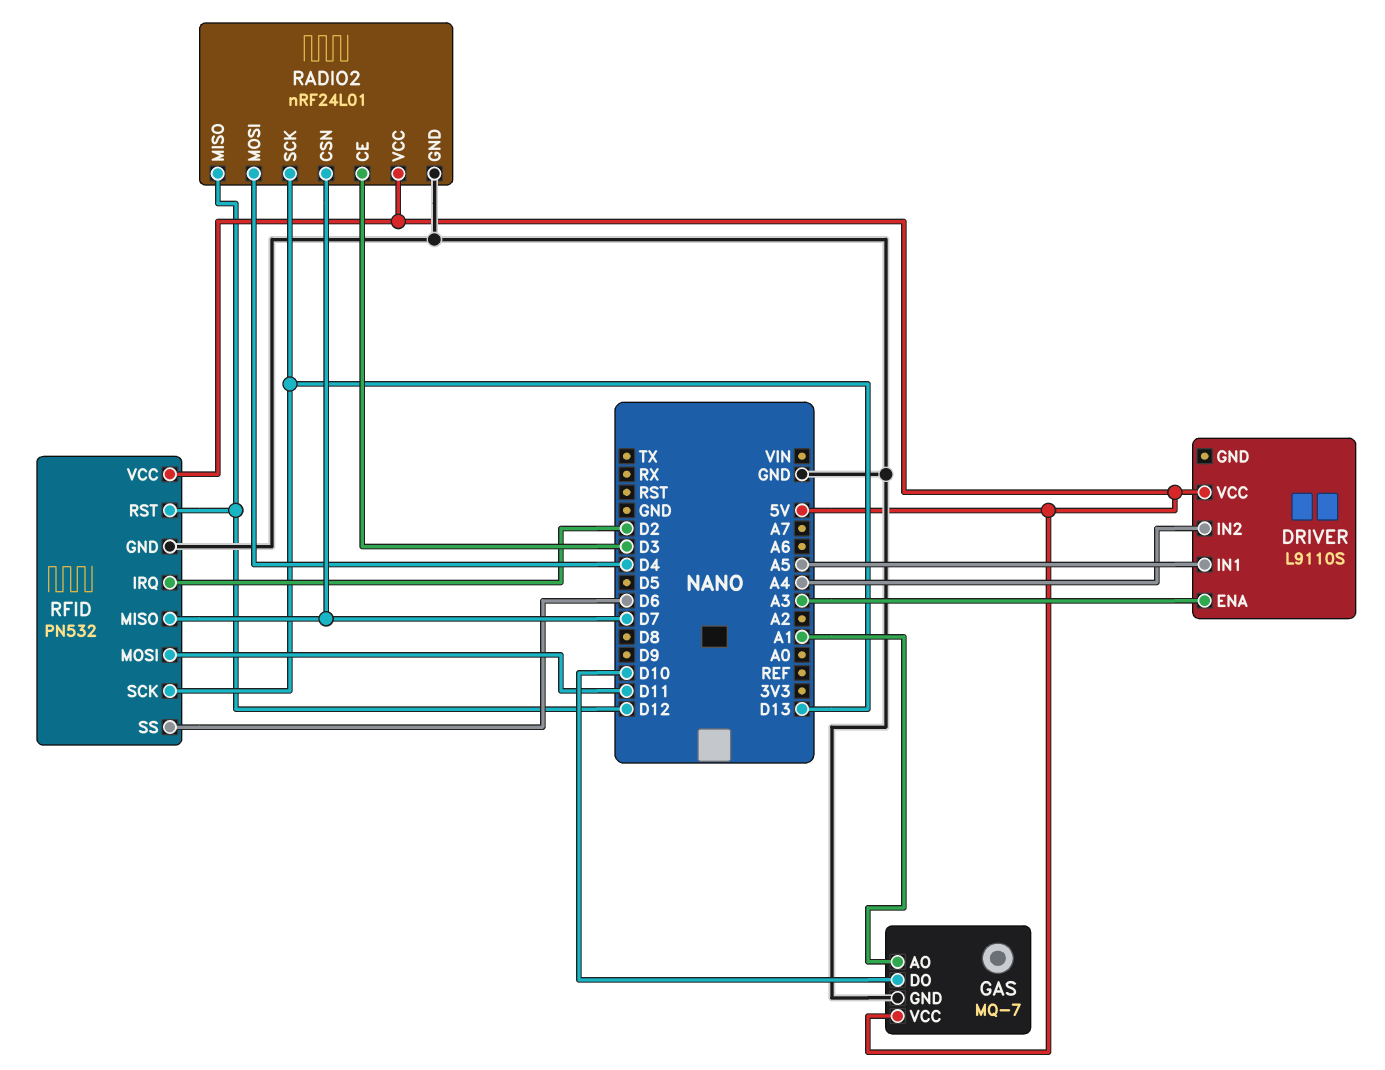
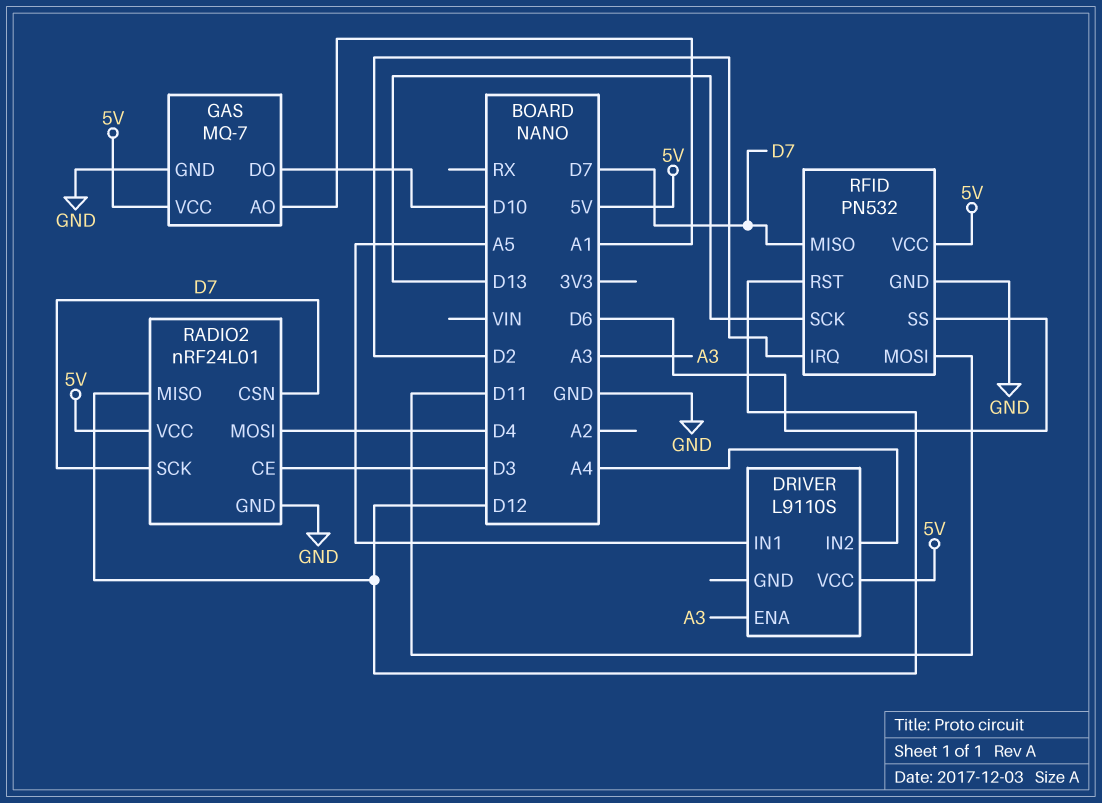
RADIO2 pin SCK: D13 -> D7

